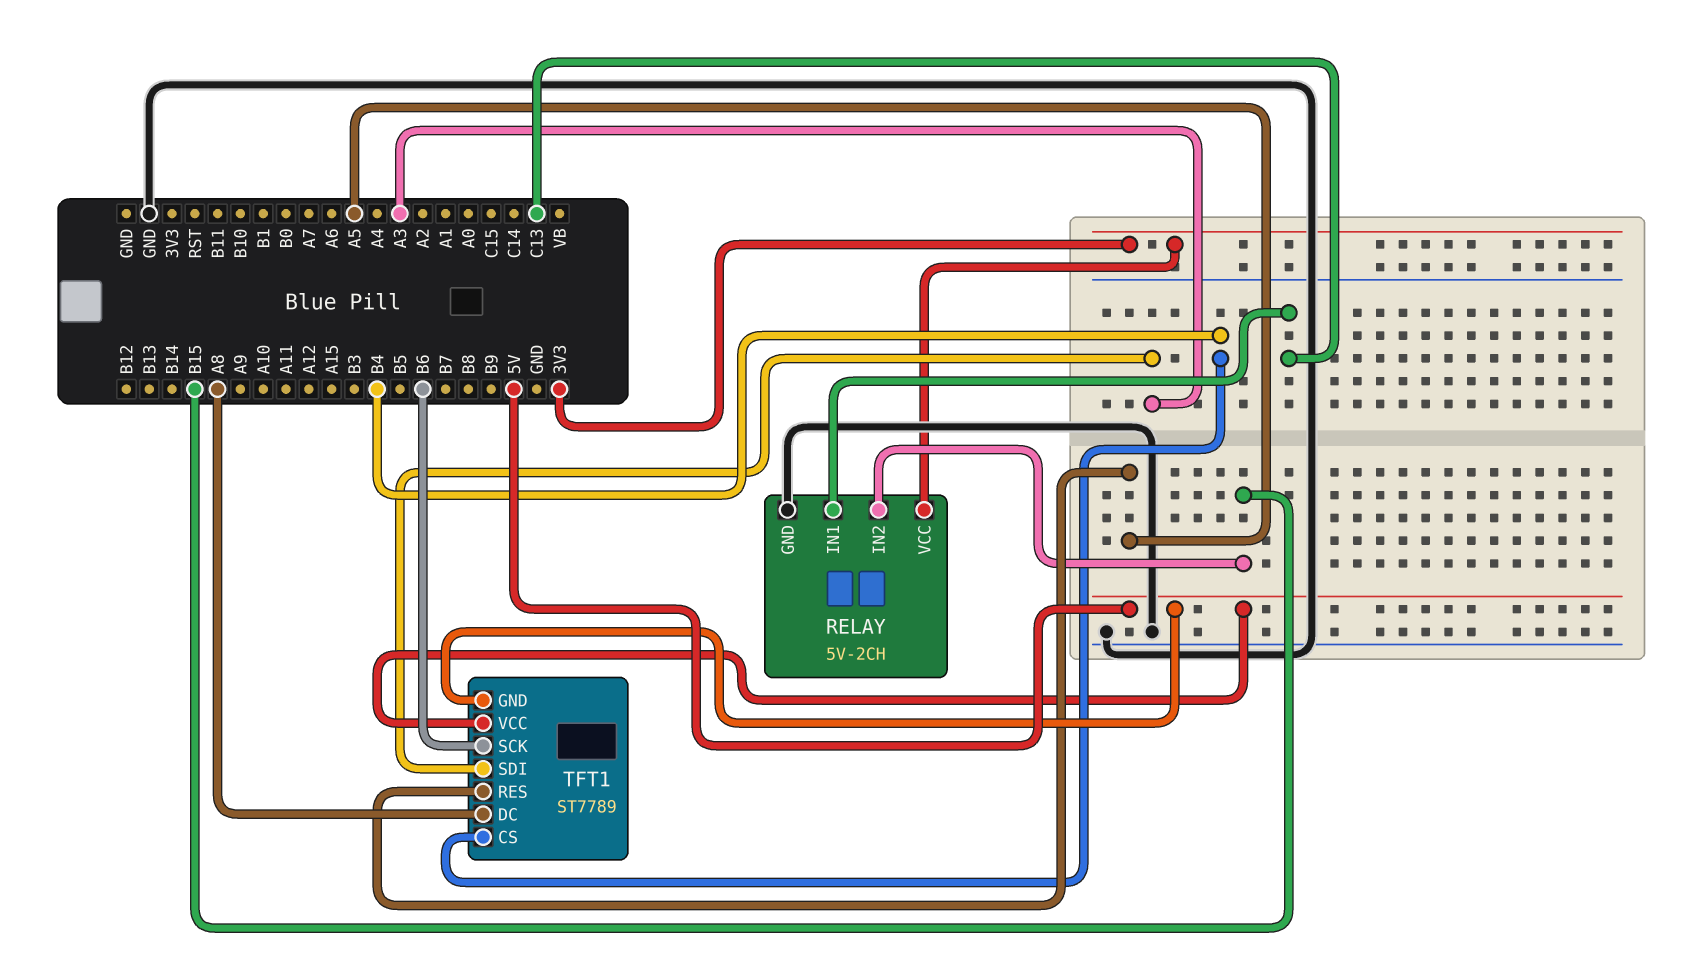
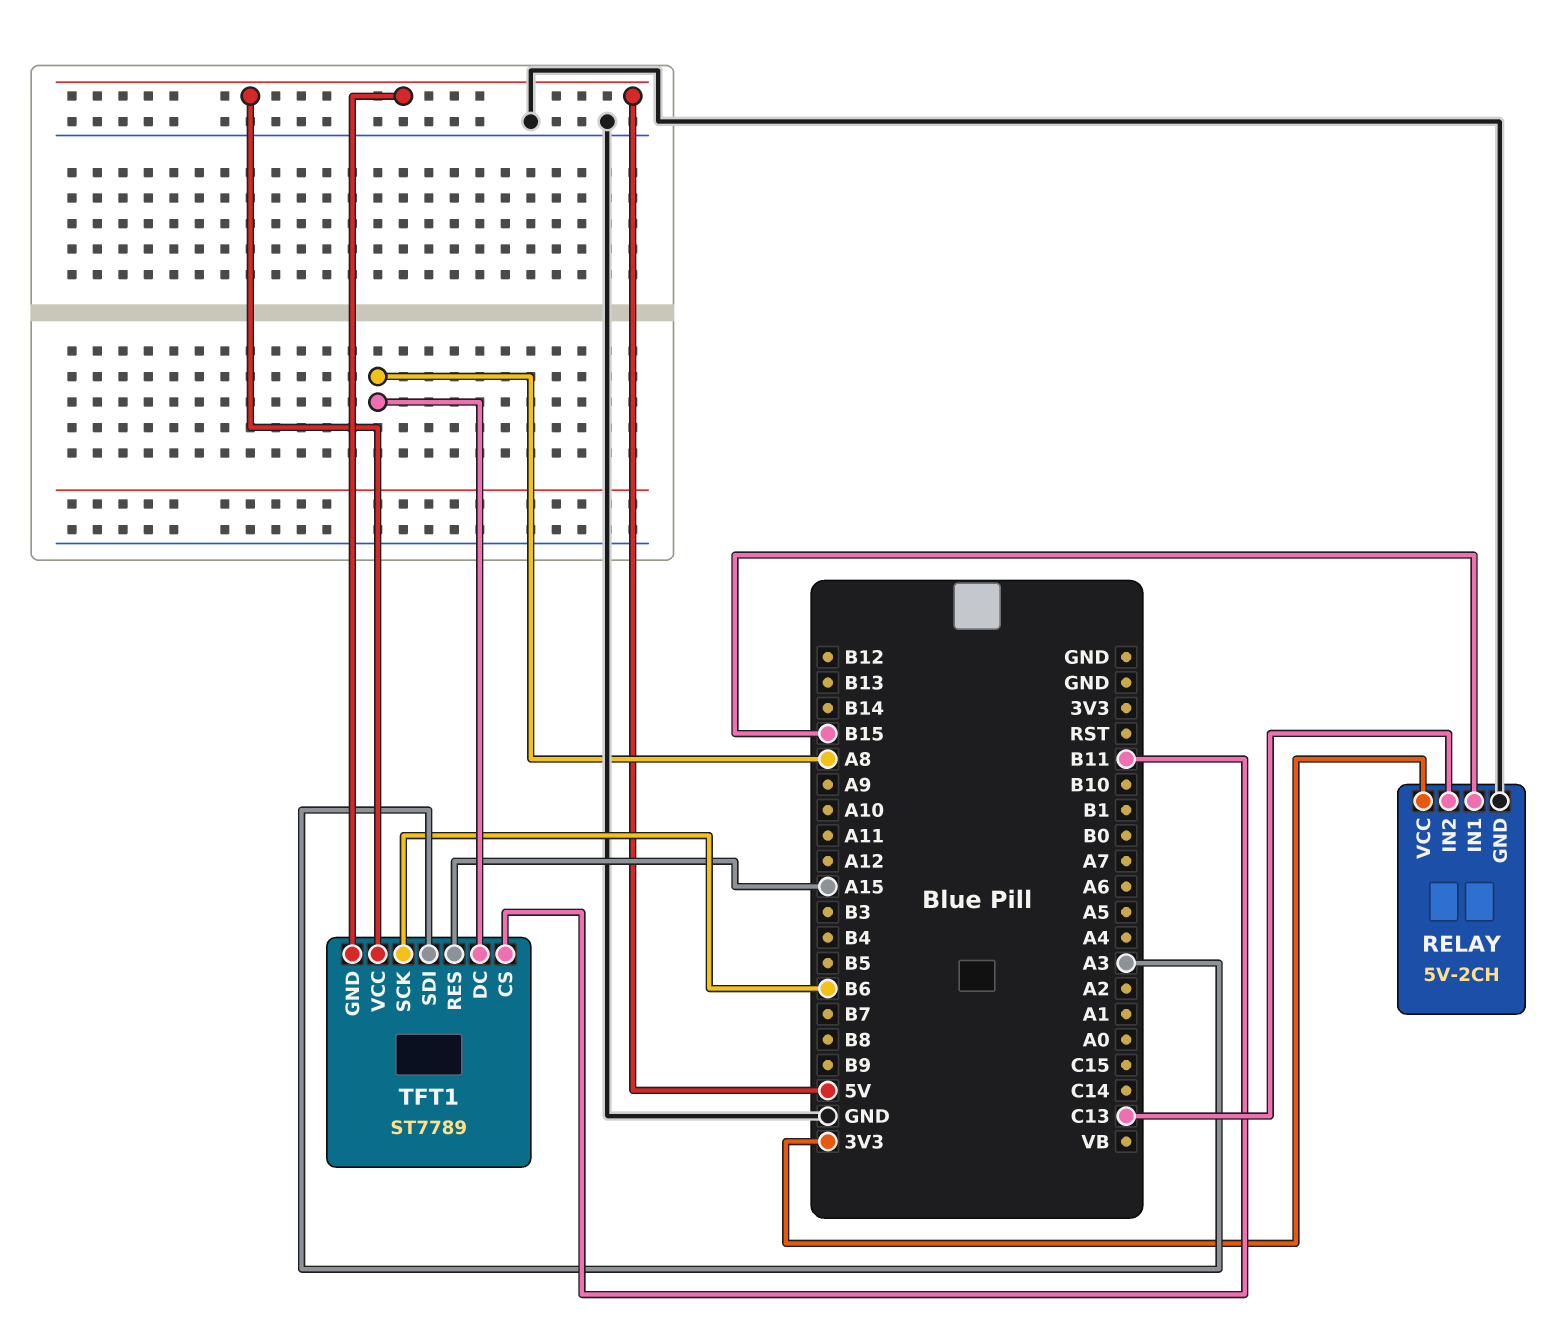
RELAY pin IN1: C13 -> B15
RELAY pin IN2: B15 -> C13
TFT1 pin CS: B4 -> B11
TFT1 pin RES: A5 -> A15

